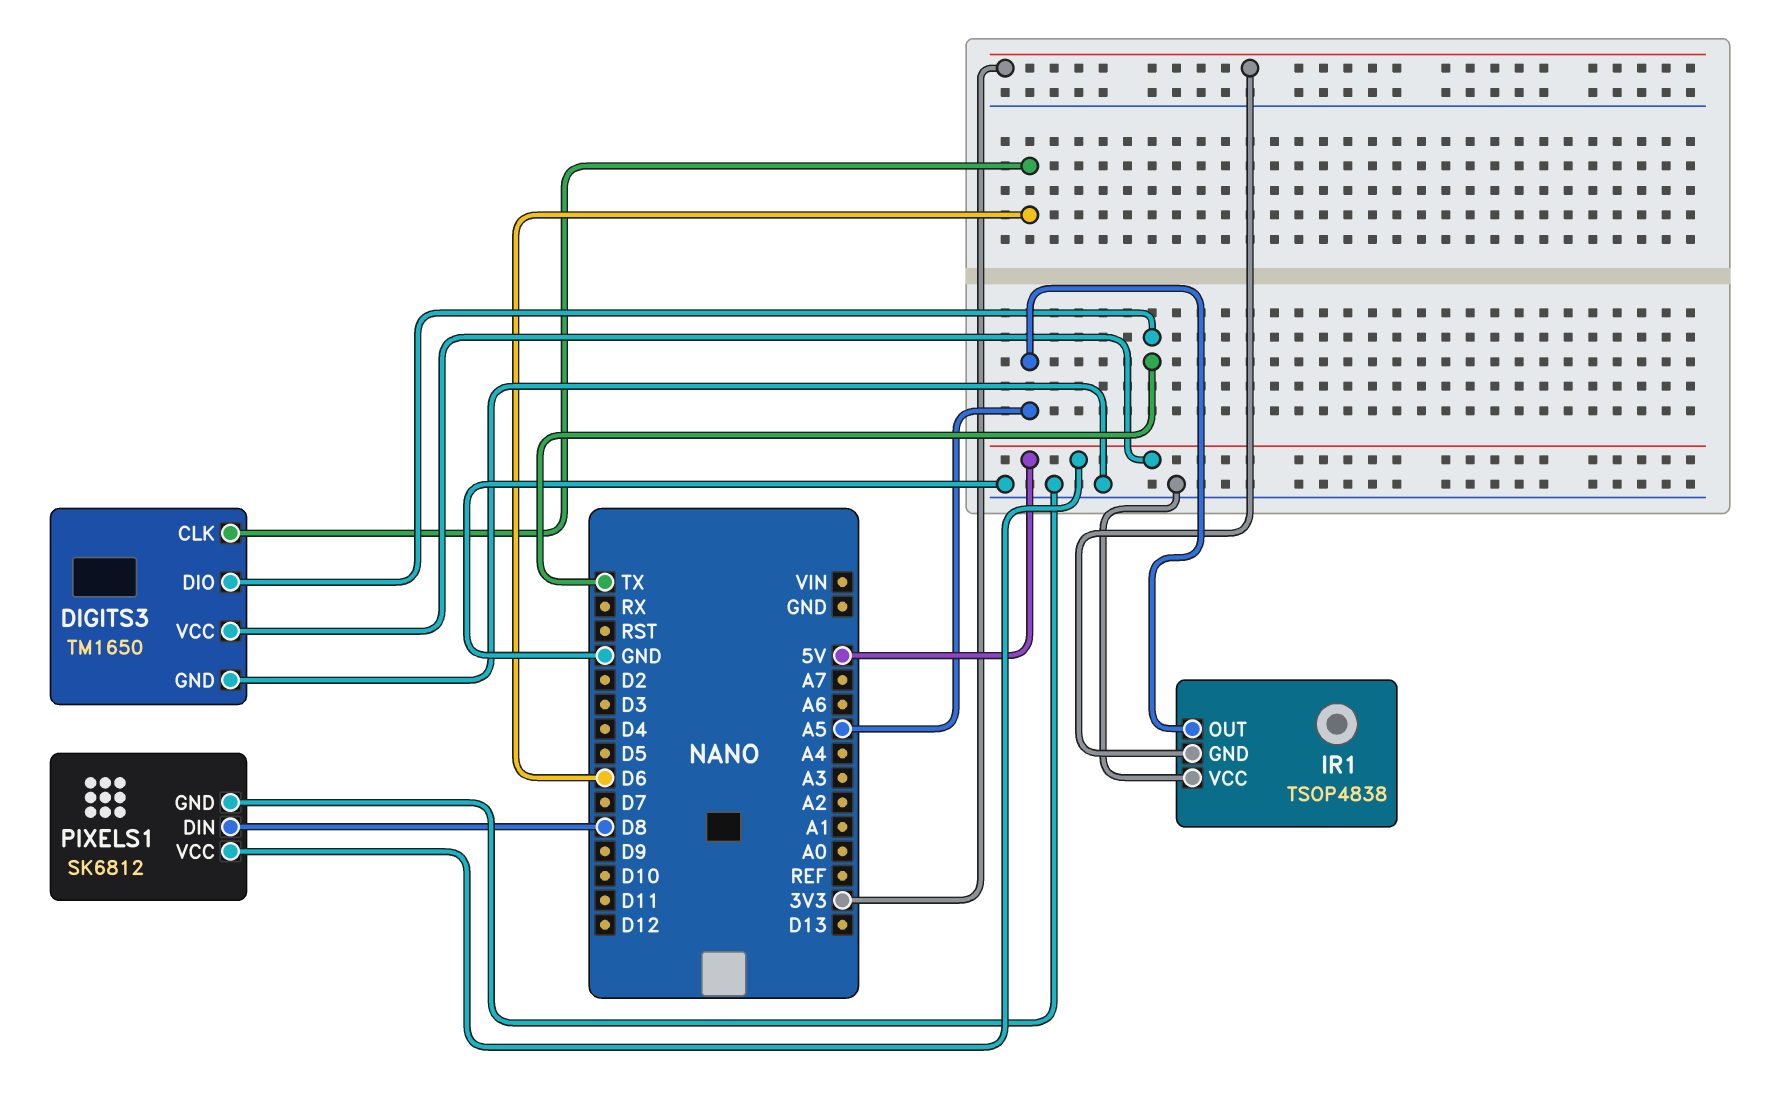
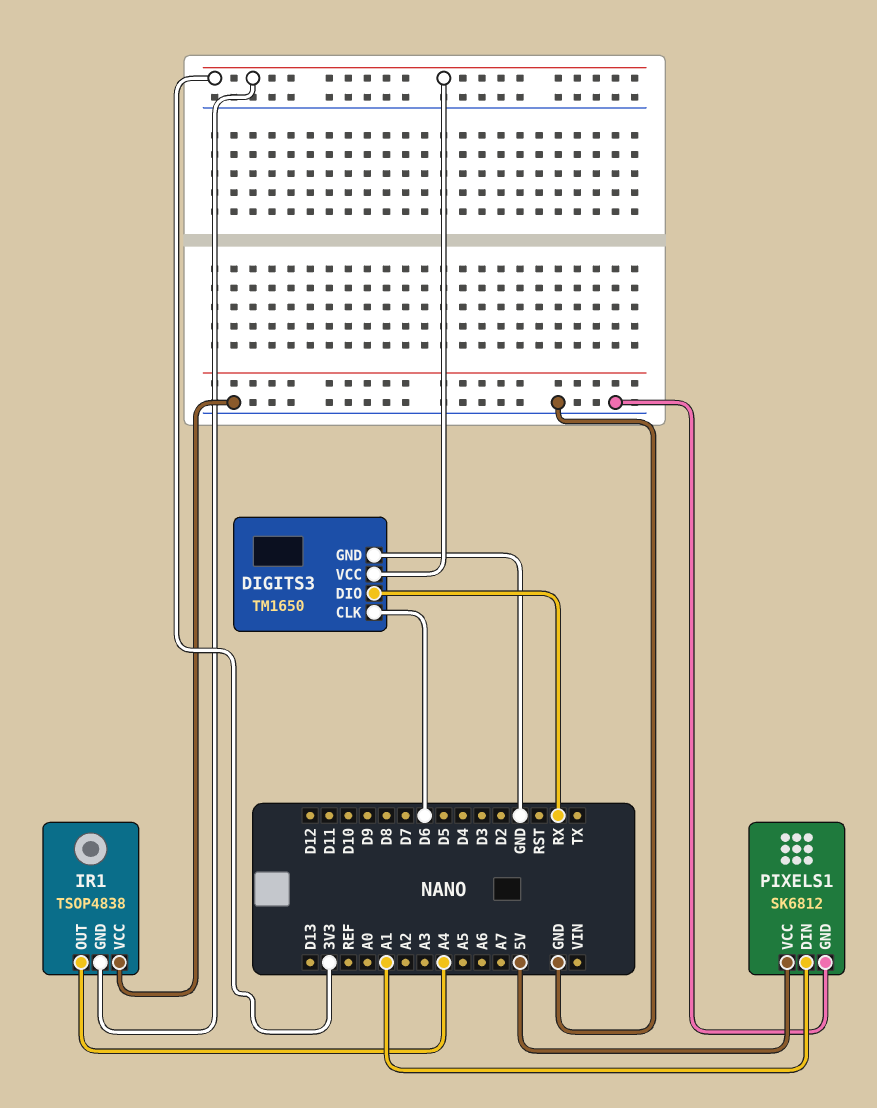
DIGITS3 pin DIO: TX -> RX
DIGITS3 pin VCC: 5V -> 3V3
IR1 pin OUT: A5 -> A4
PIXELS1 pin DIN: D8 -> A1

